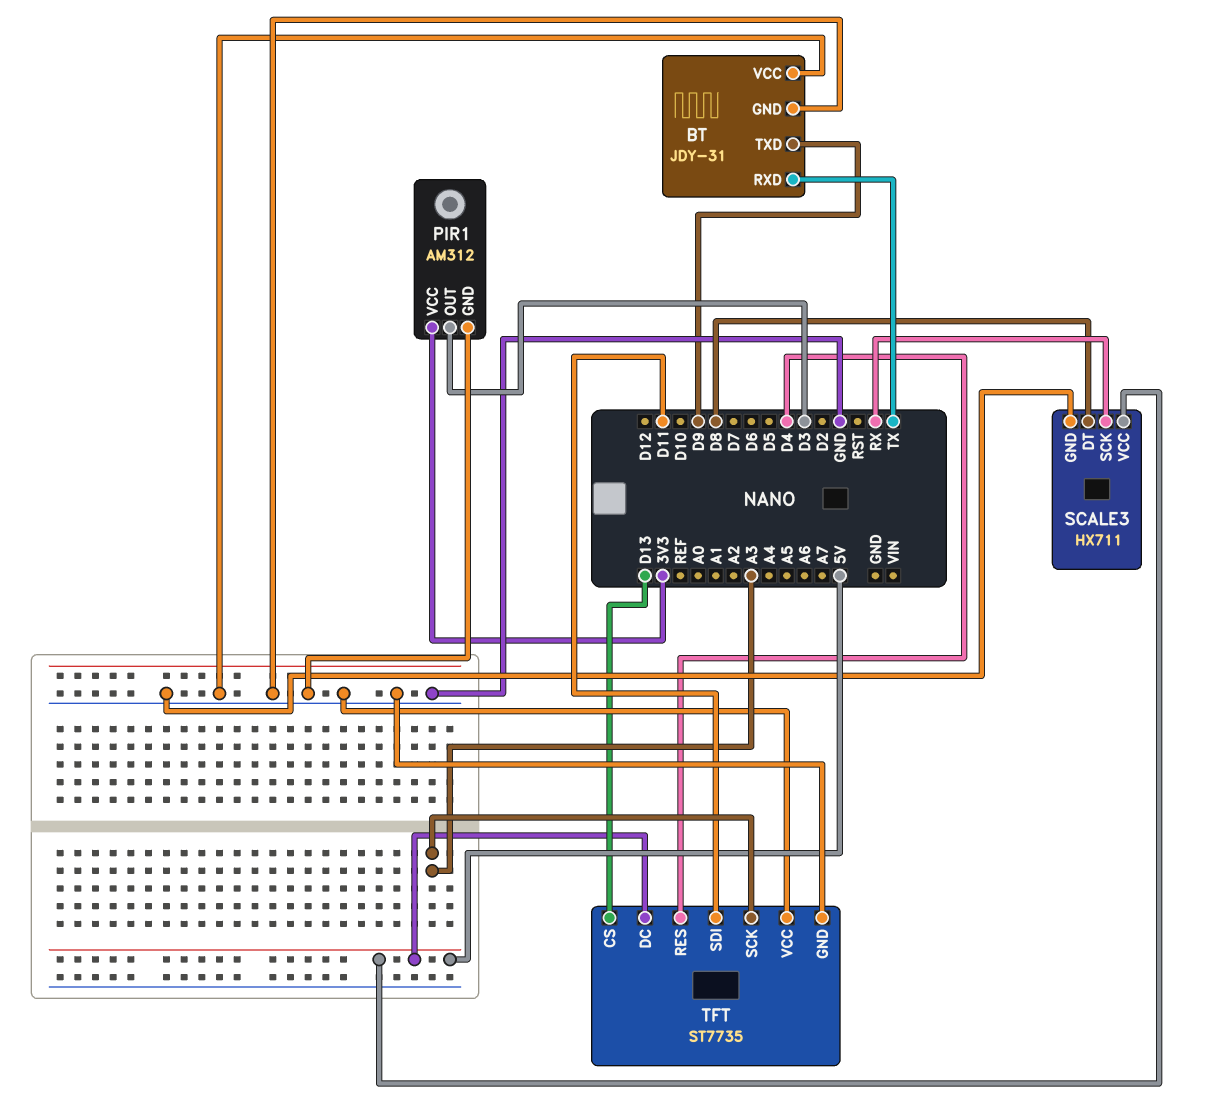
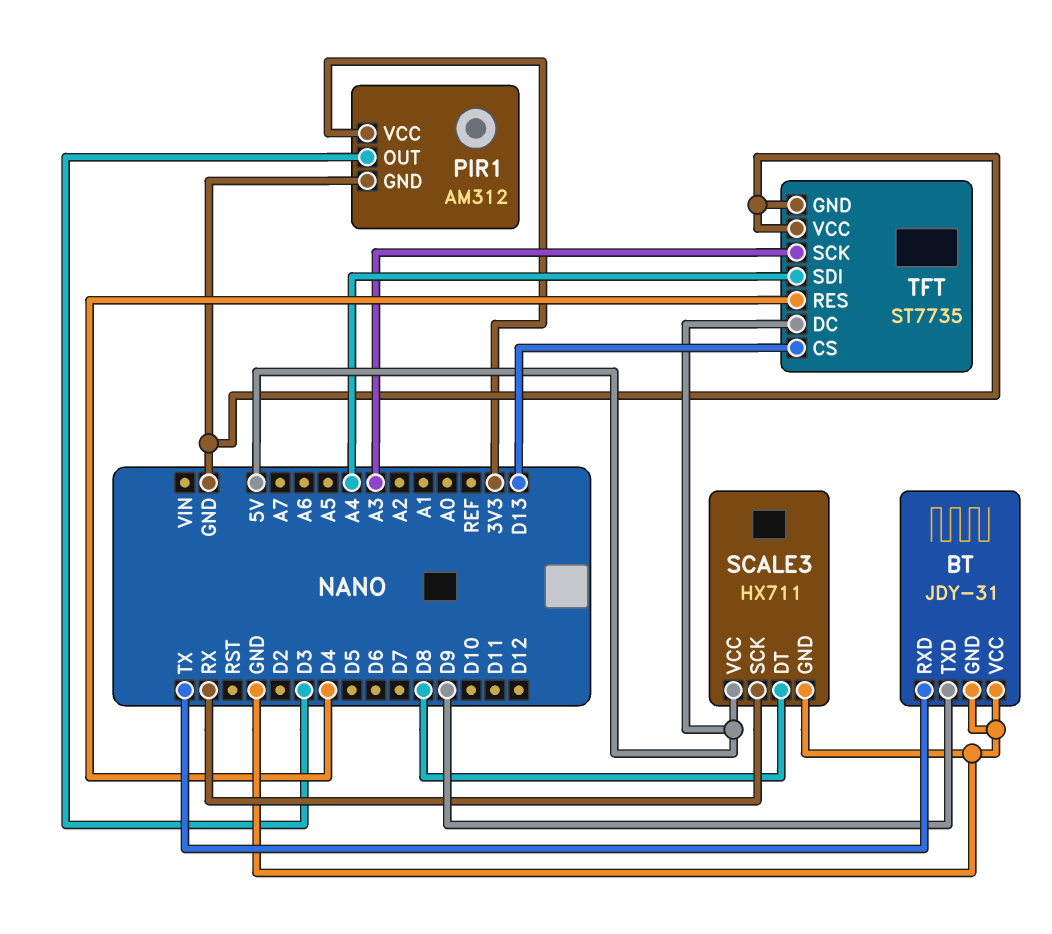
TFT pin SDI: D11 -> A4

